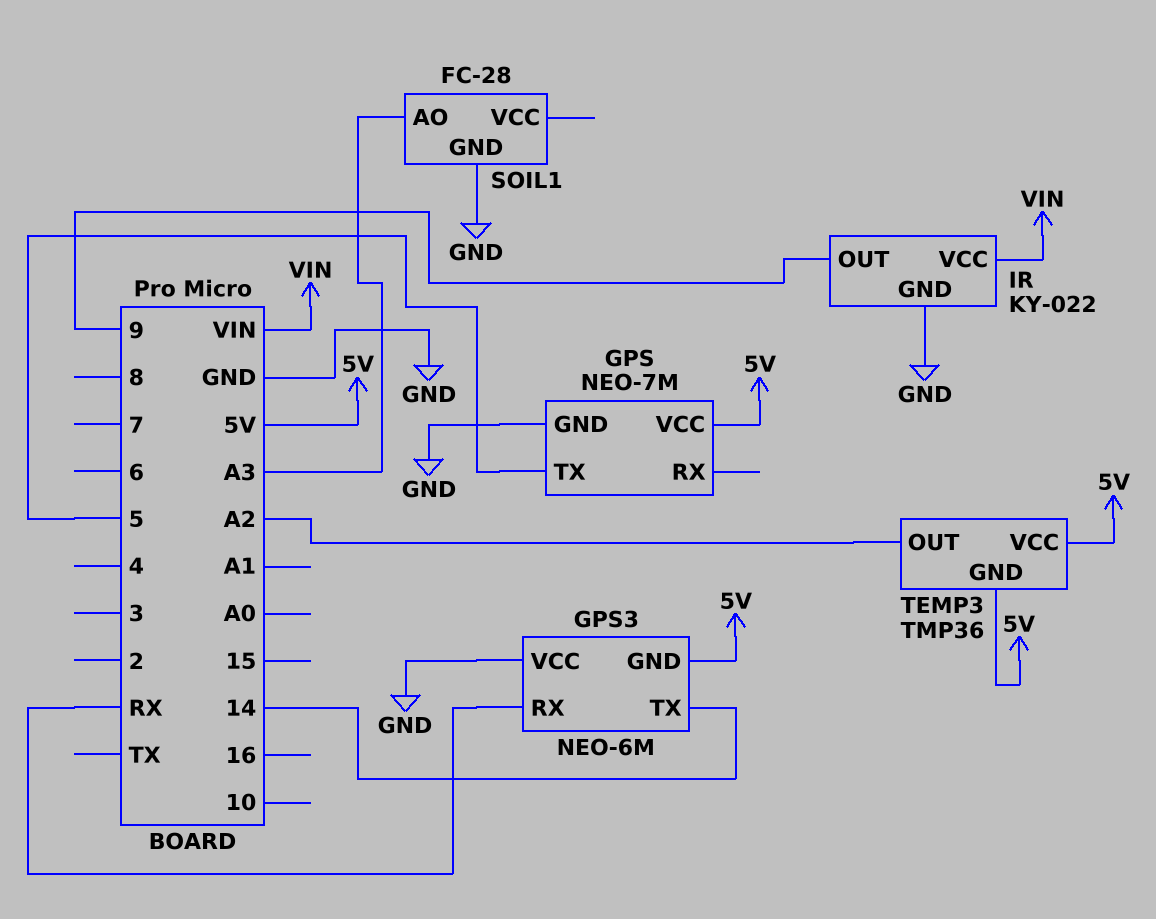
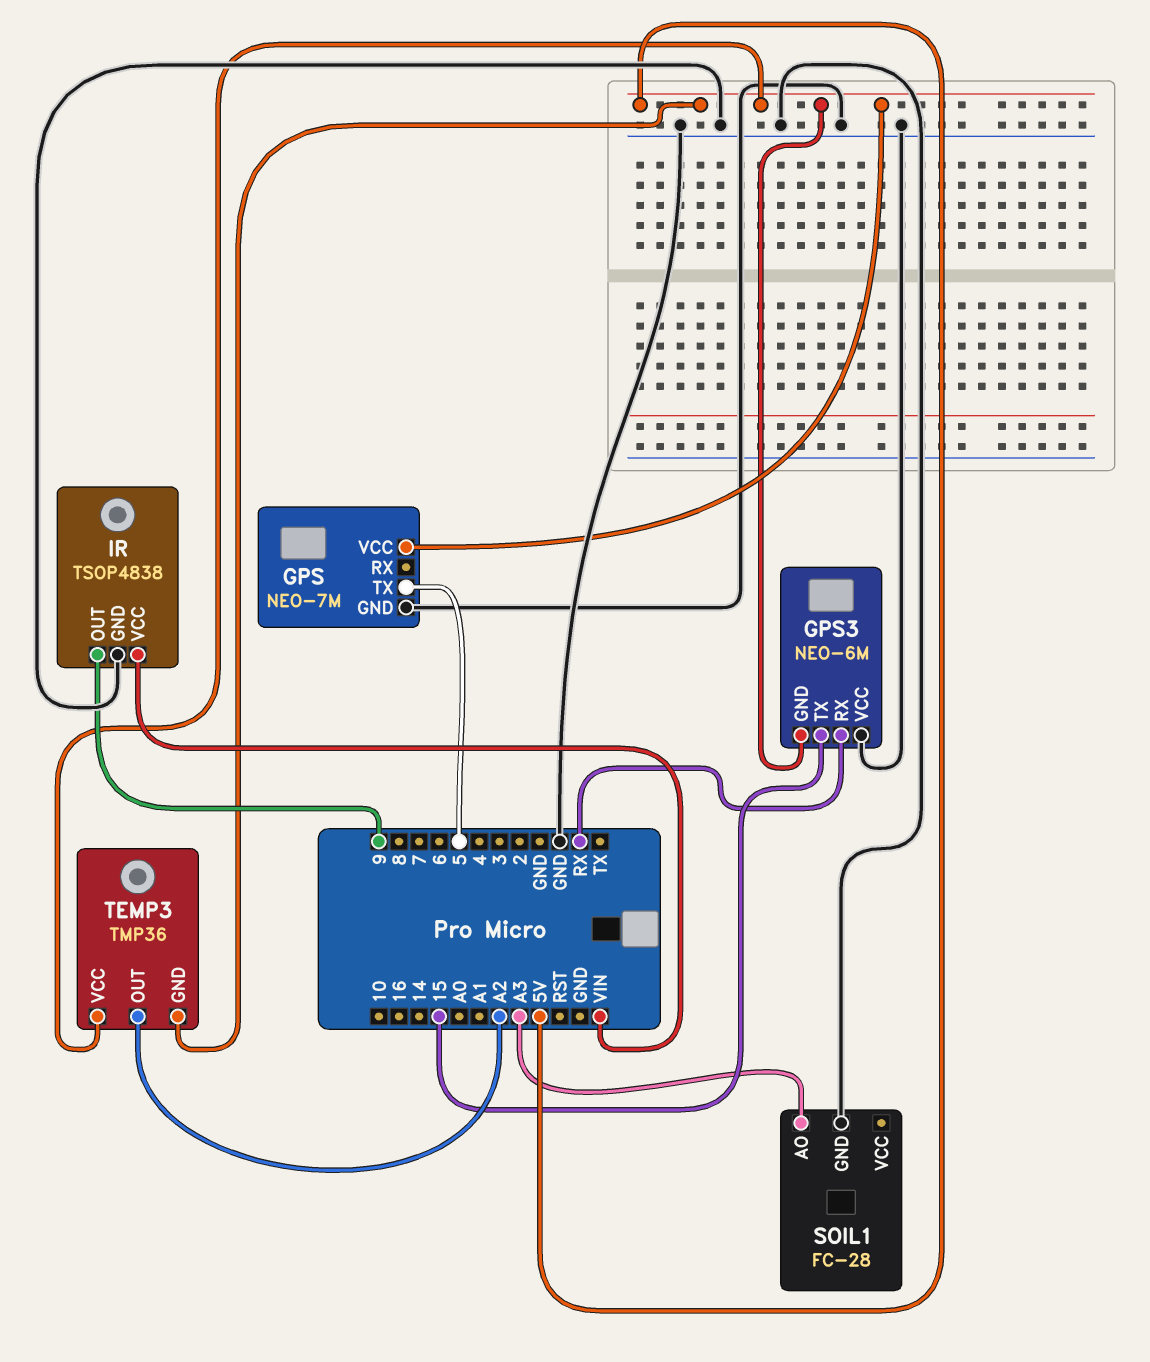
GPS3 pin TX: 14 -> 15
IR: KY-022 -> TSOP4838

